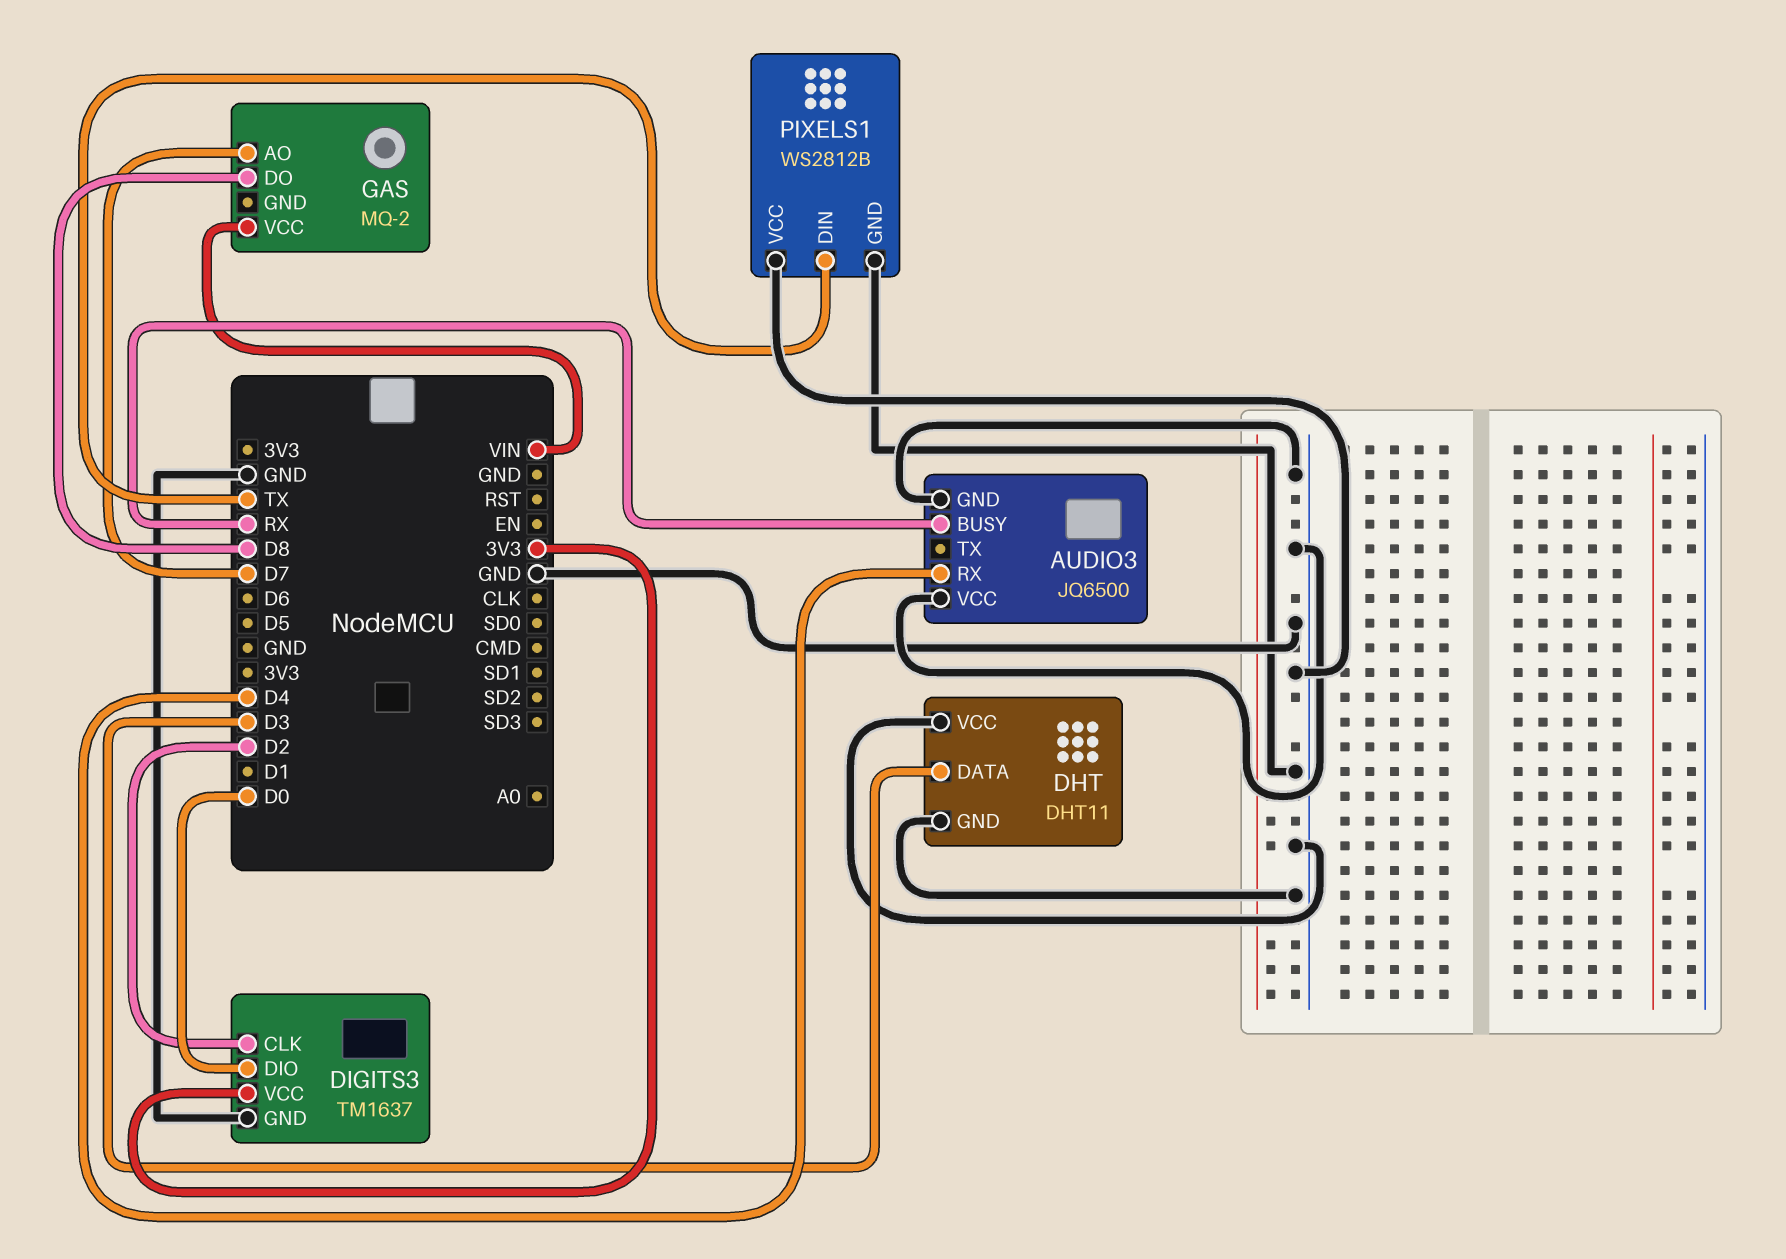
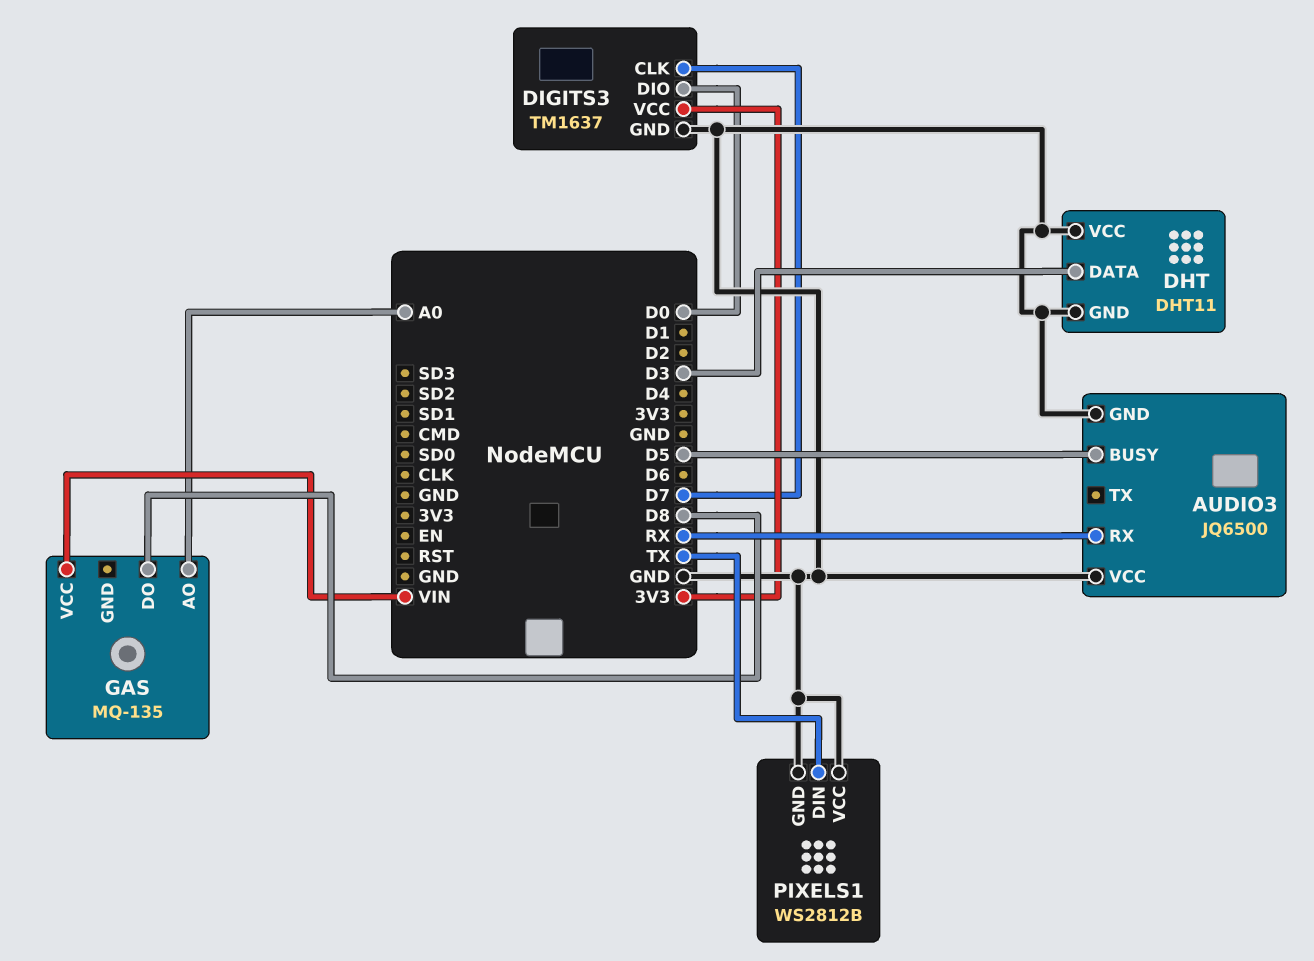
AUDIO3 pin BUSY: RX -> D5
AUDIO3 pin RX: D4 -> RX
DIGITS3 pin CLK: D2 -> D7
GAS: MQ-2 -> MQ-135
GAS pin AO: D7 -> A0

